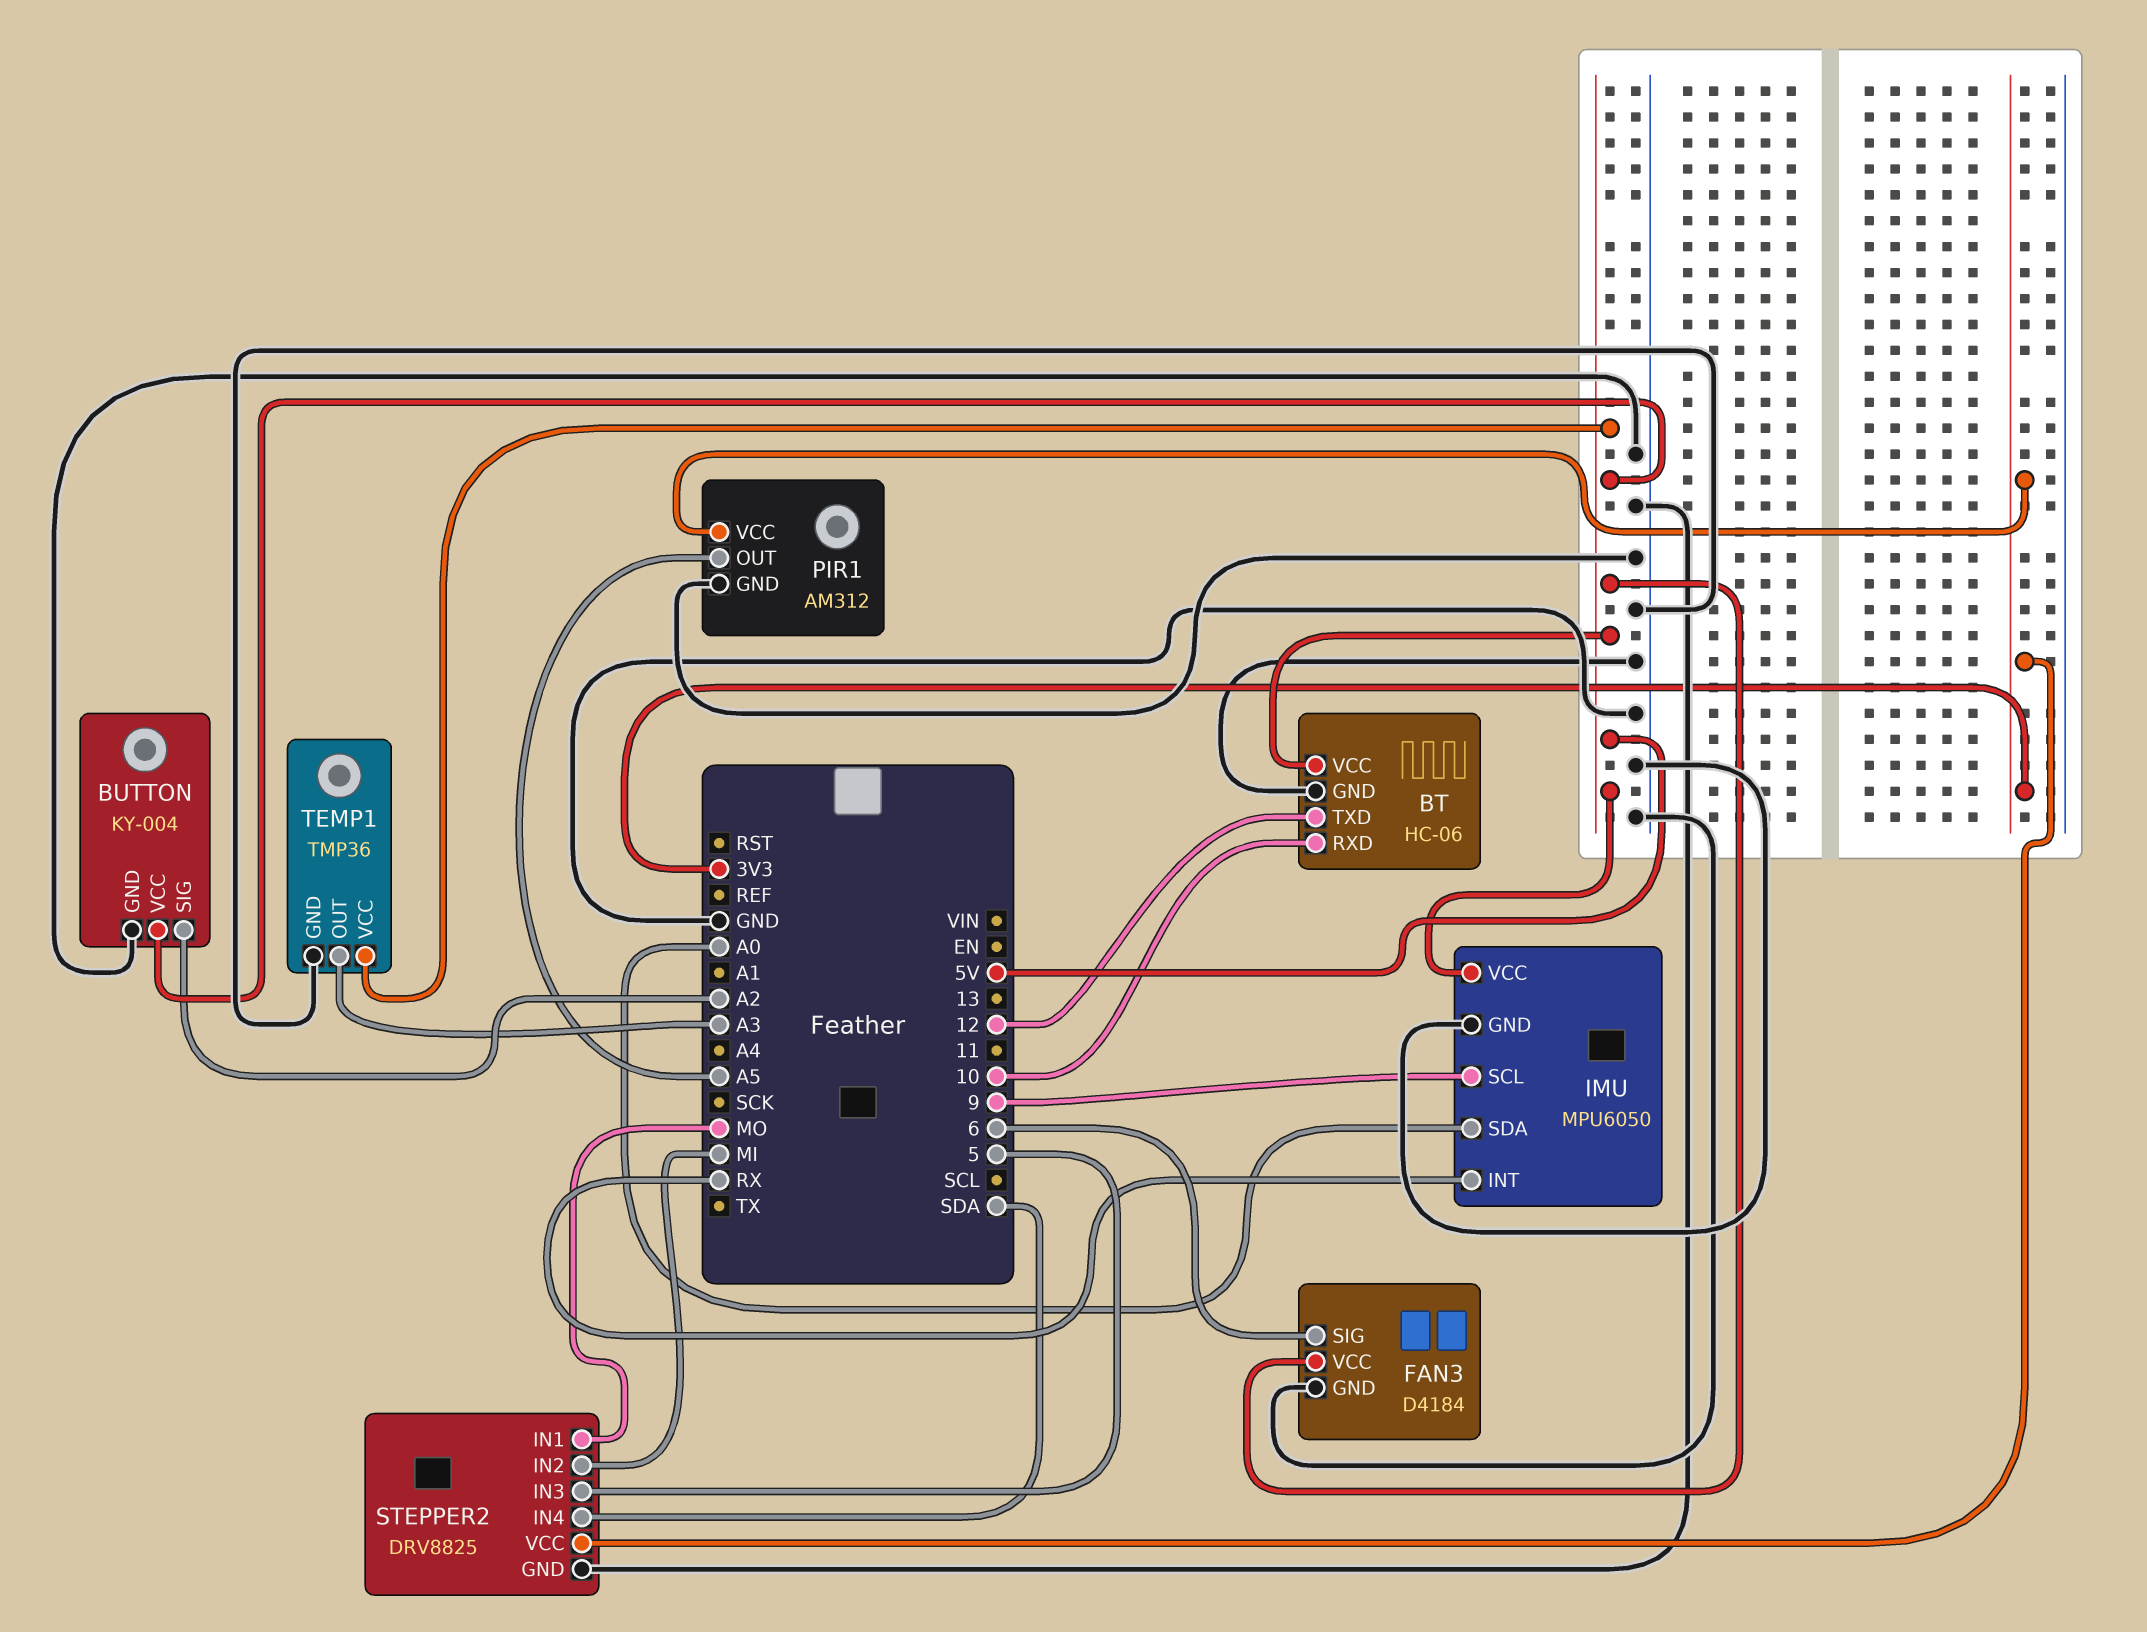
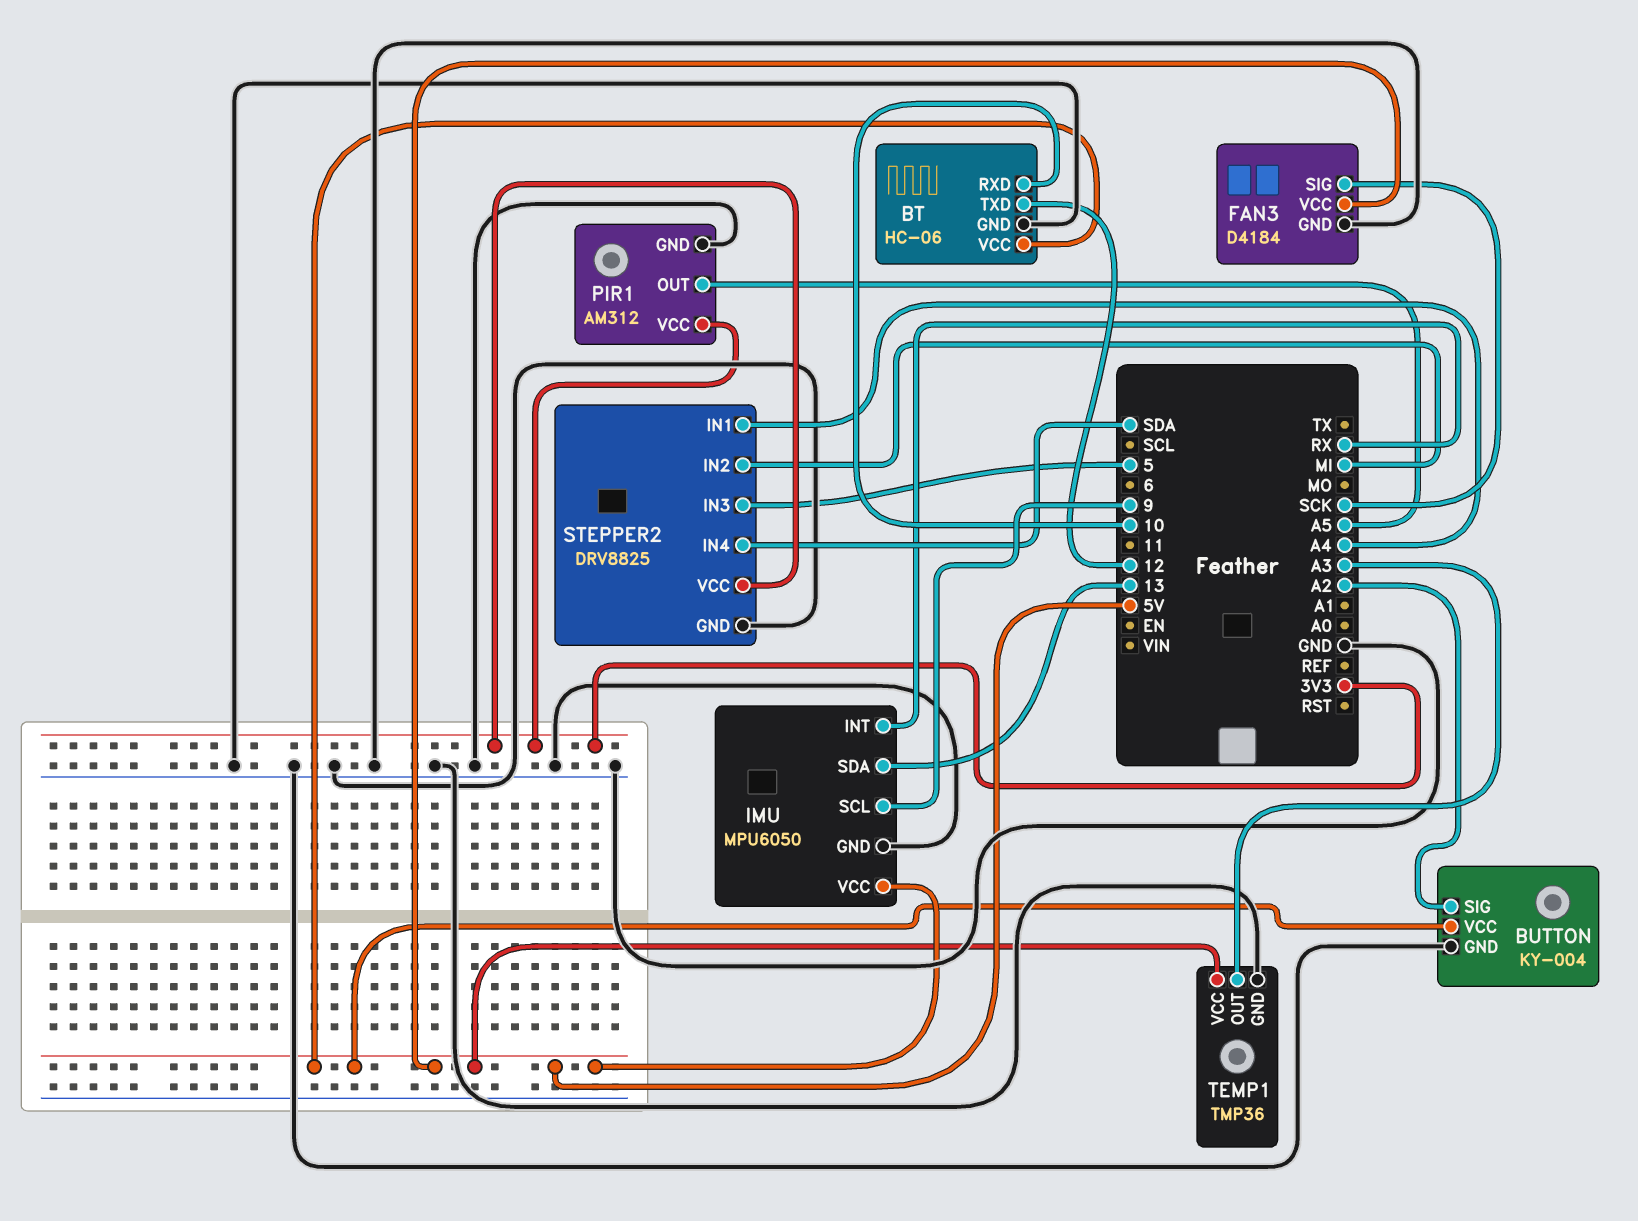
FAN3 pin SIG: 6 -> SCK
IMU pin SDA: A0 -> 13
STEPPER2 pin IN1: MO -> A4

